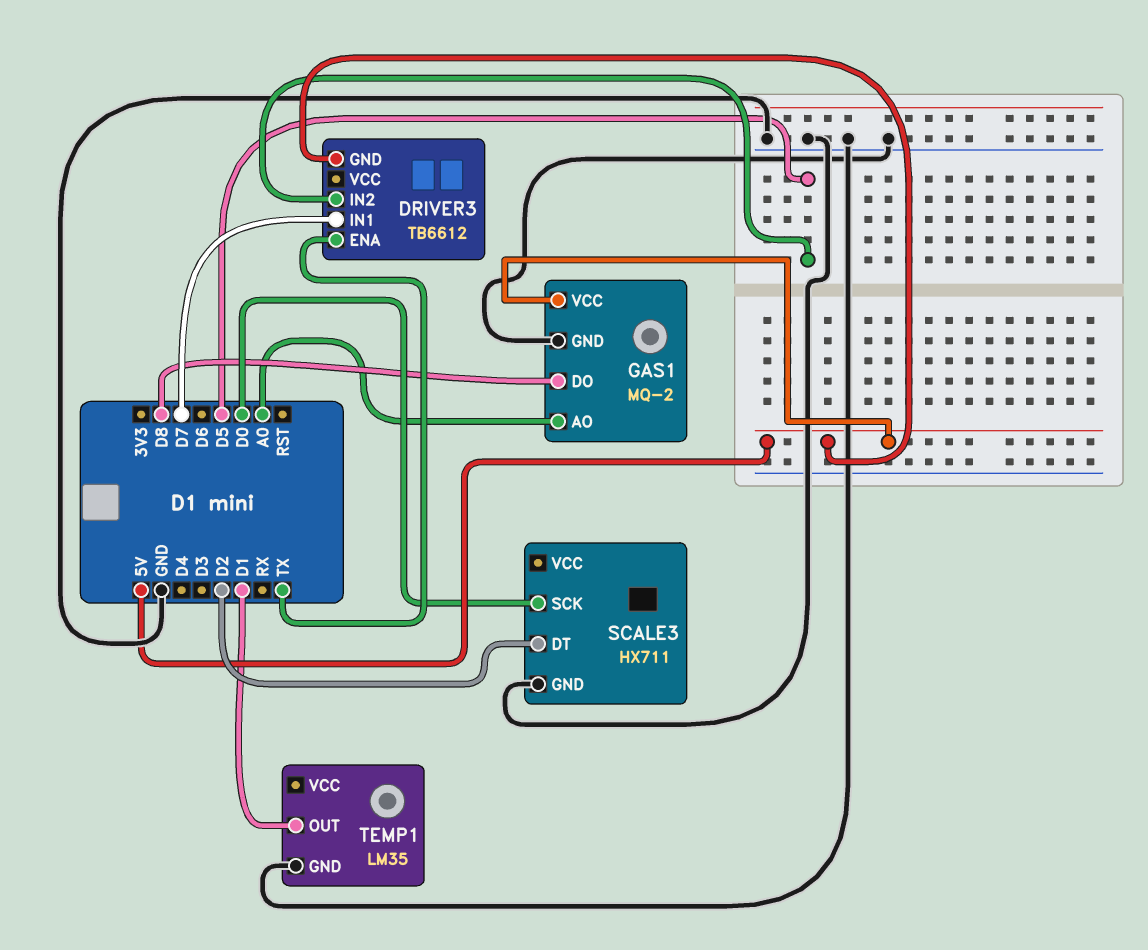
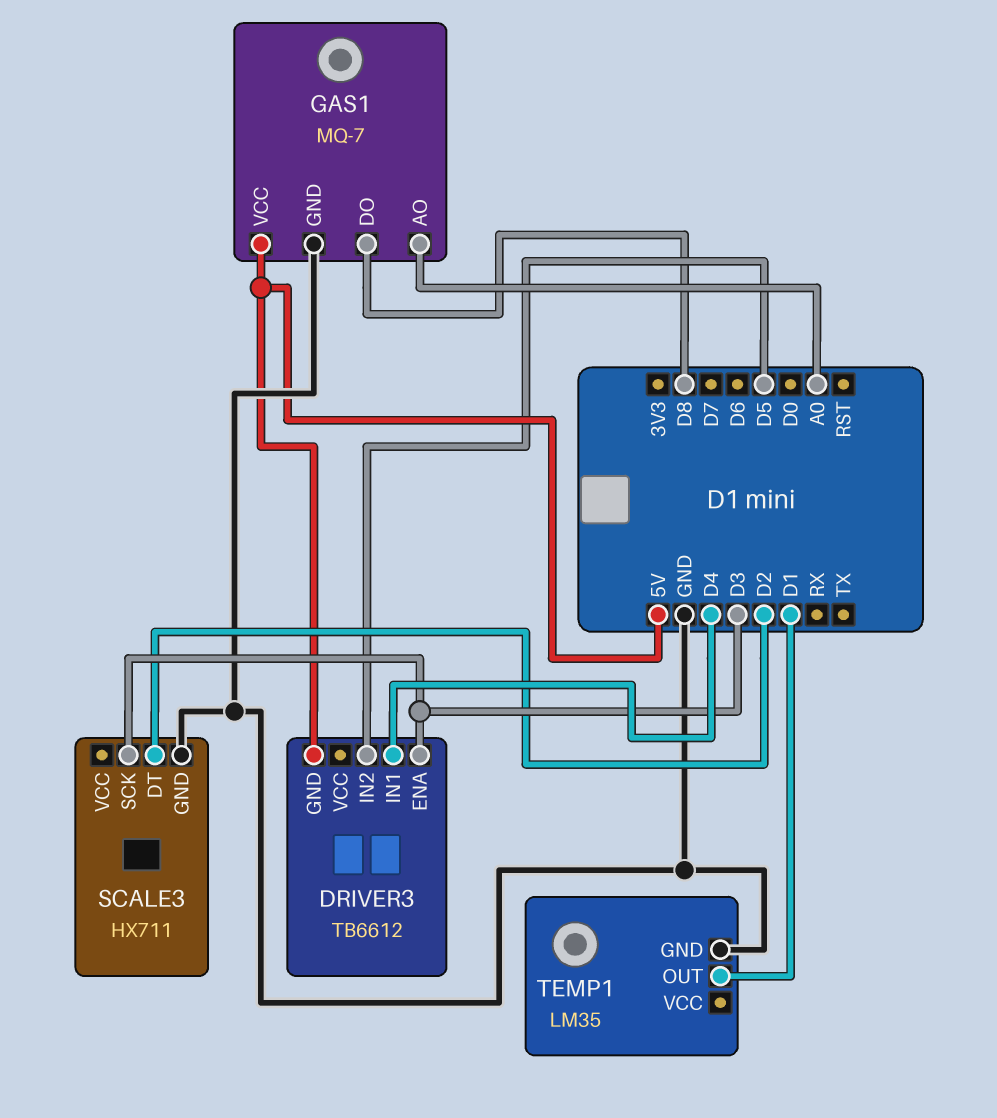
DRIVER3 pin ENA: TX -> D3
DRIVER3 pin IN1: D7 -> D4
GAS1: MQ-2 -> MQ-7
SCALE3 pin SCK: D0 -> D3

